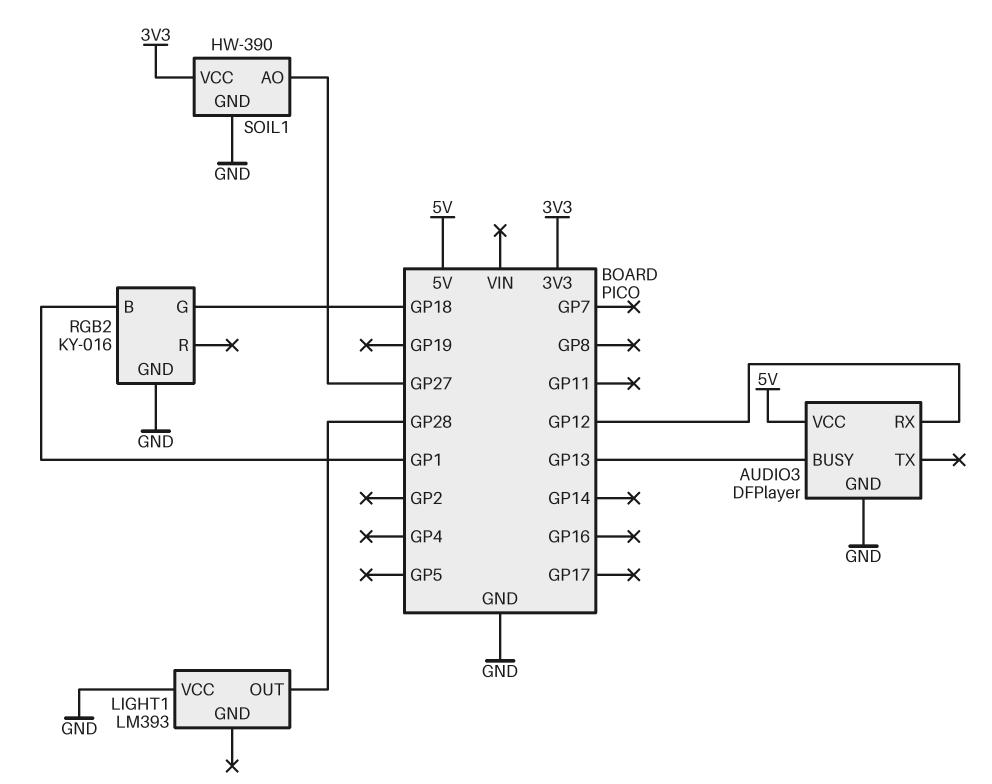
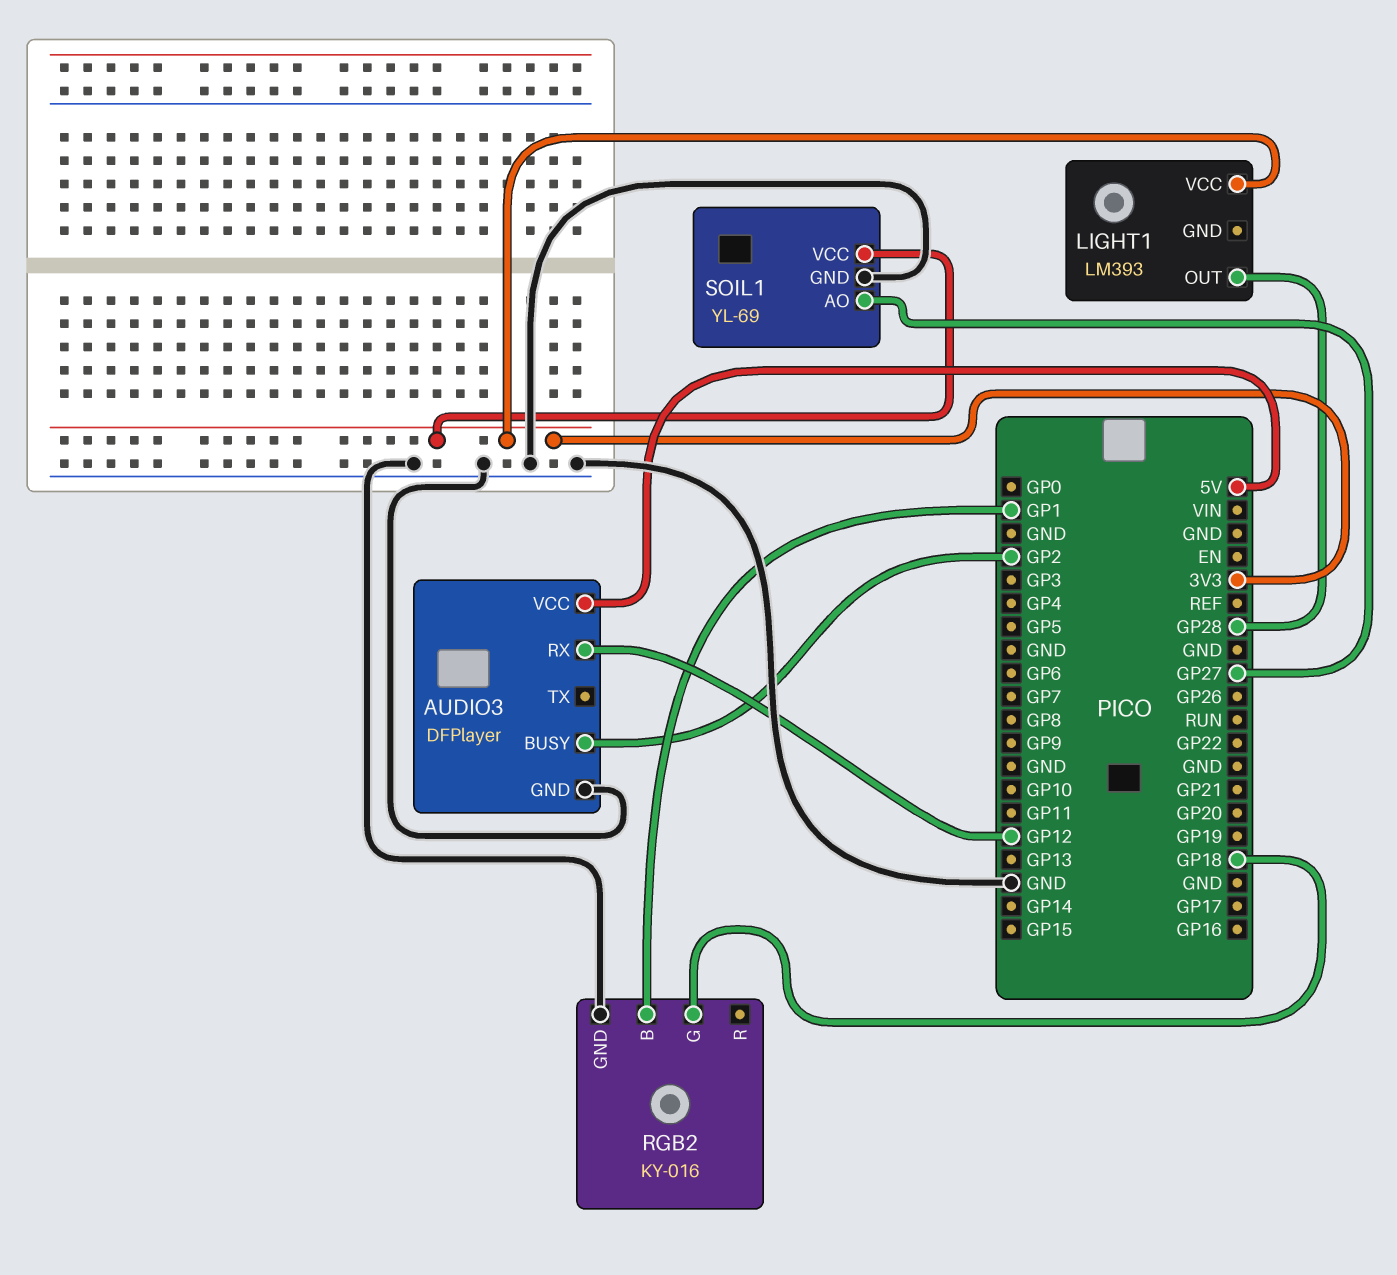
AUDIO3 pin BUSY: GP13 -> GP2
LIGHT1 pin VCC: GND -> 3V3
SOIL1: HW-390 -> YL-69

